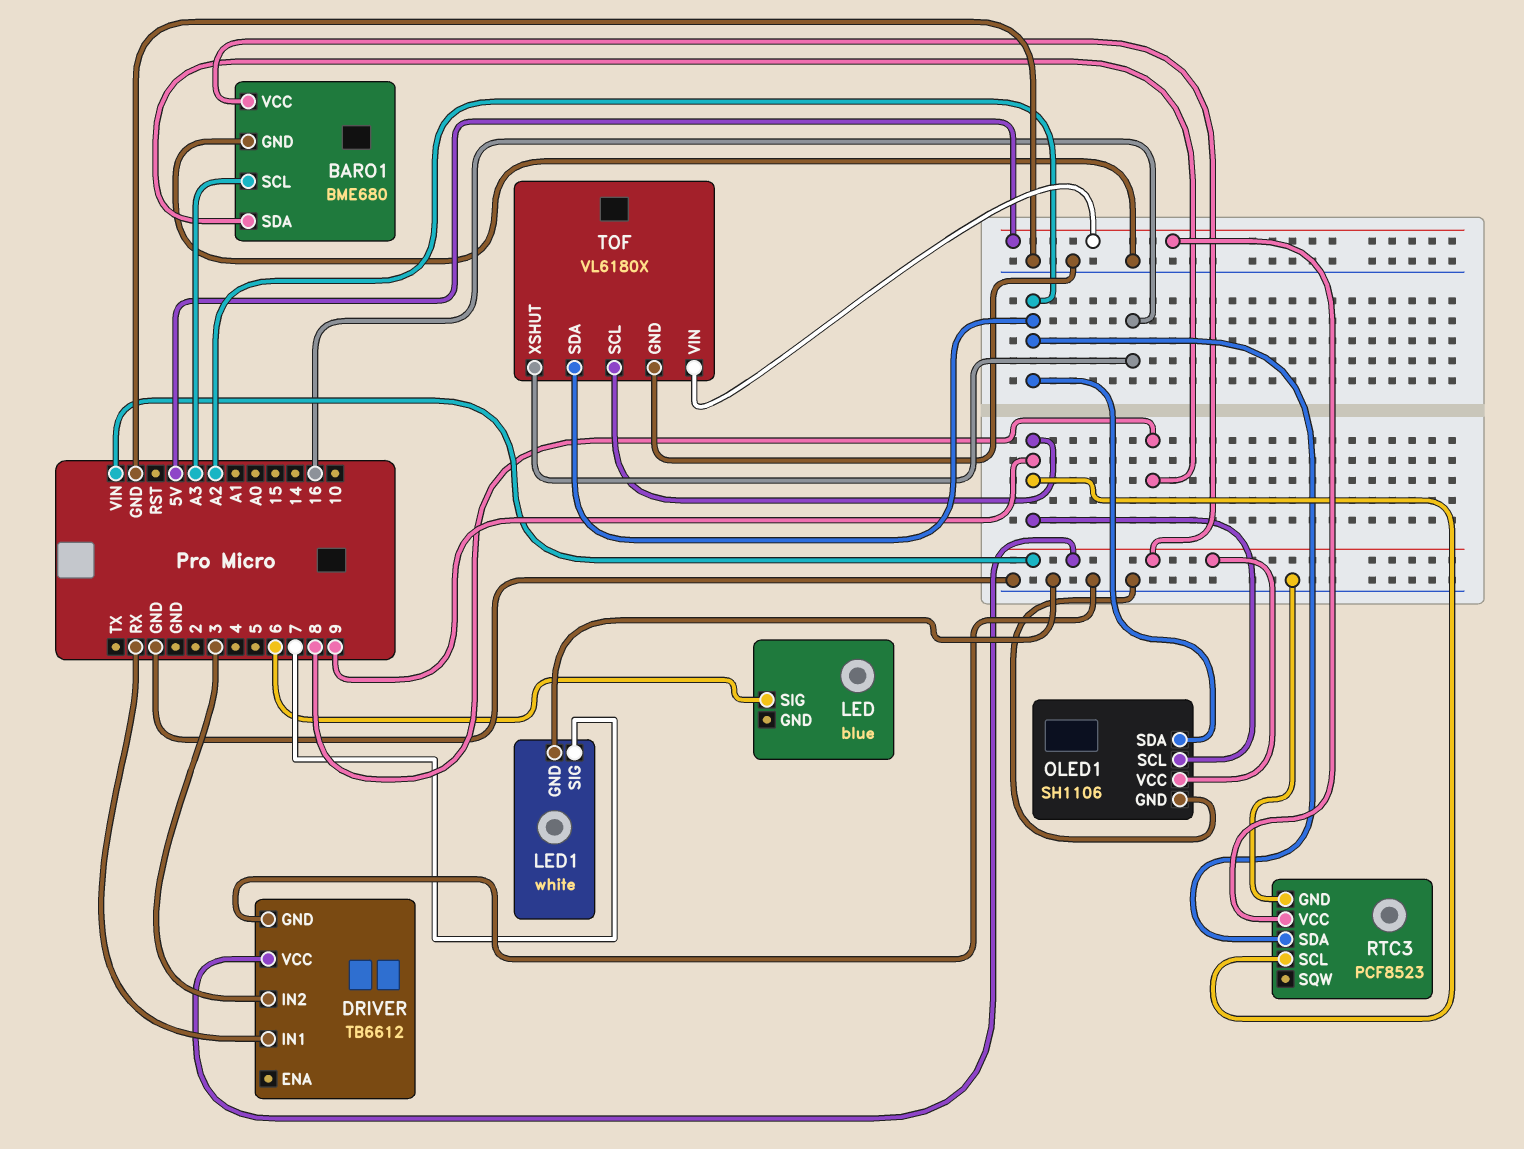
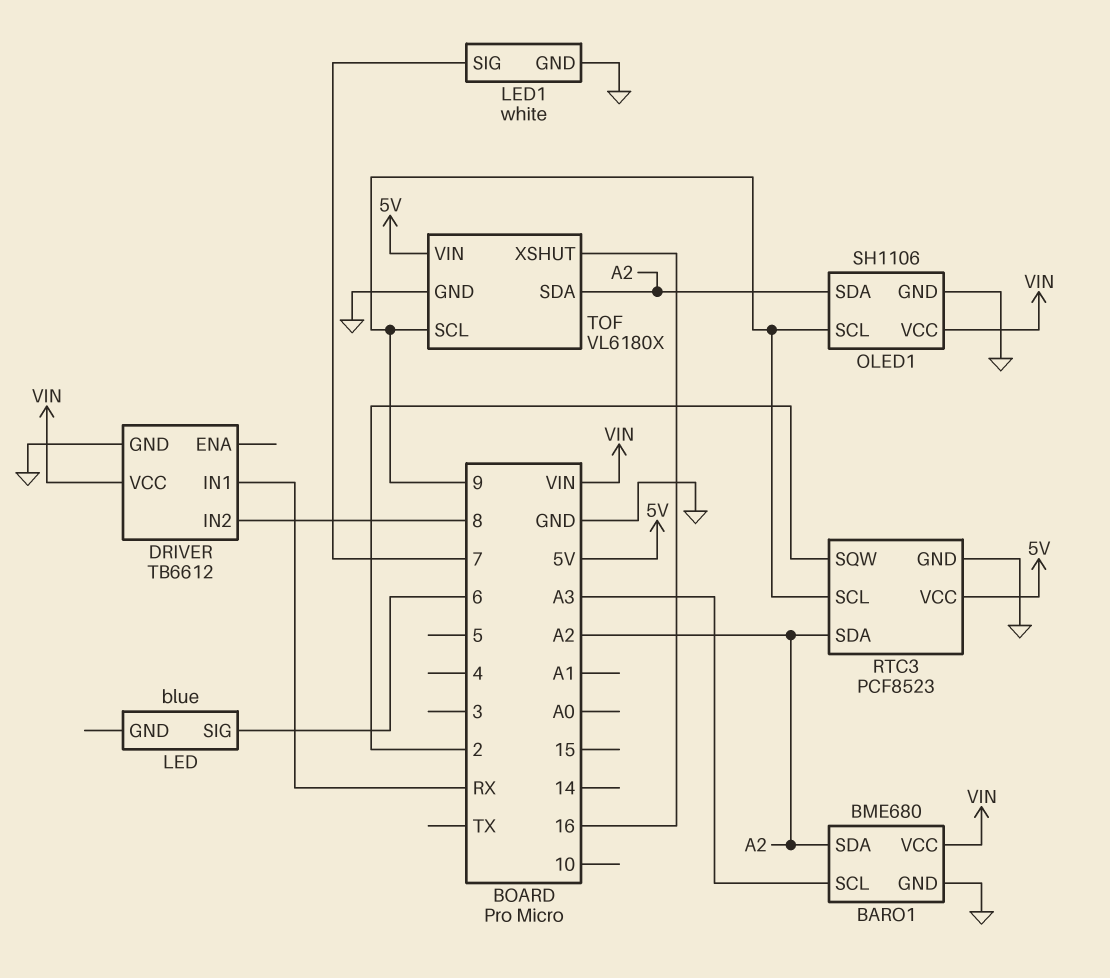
BARO1 pin SDA: 8 -> A2
DRIVER pin IN2: 3 -> 8
RTC3 pin SQW: none -> 2

